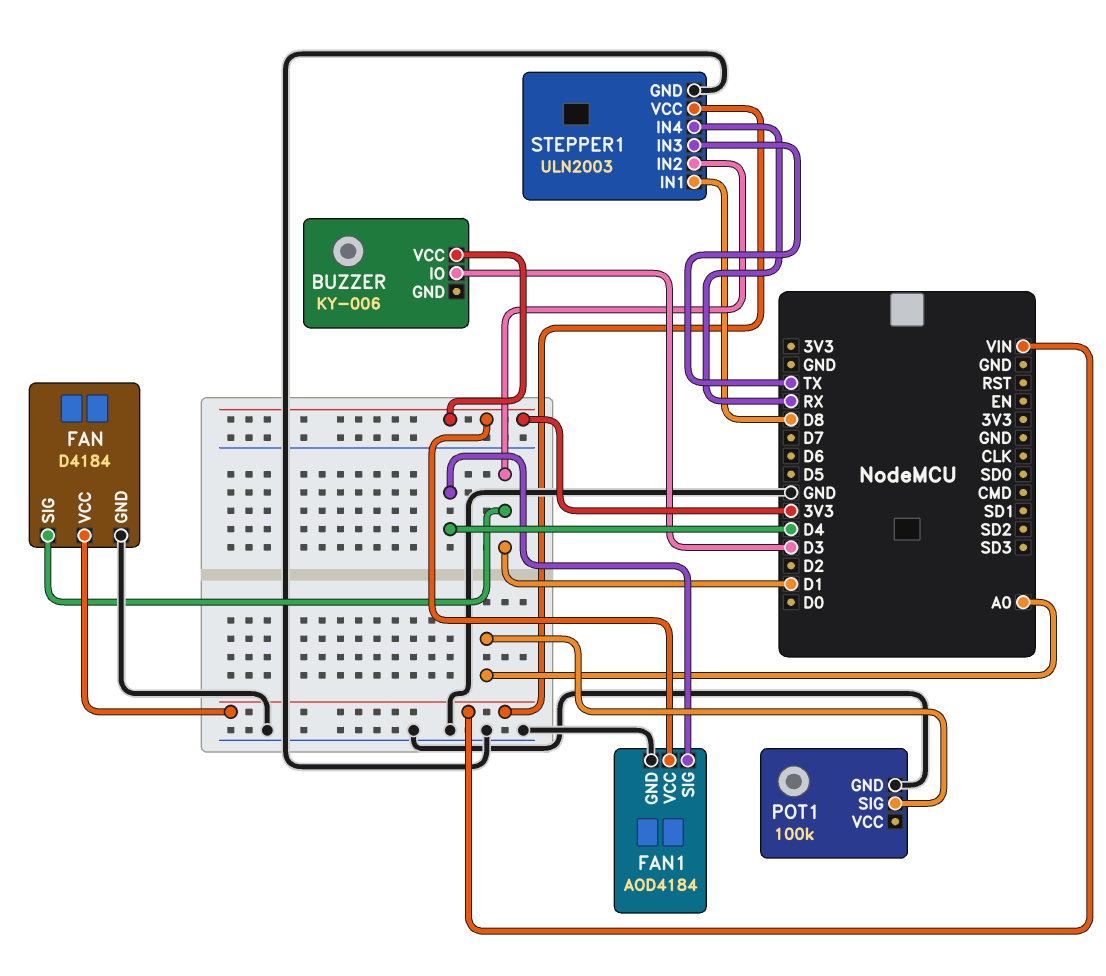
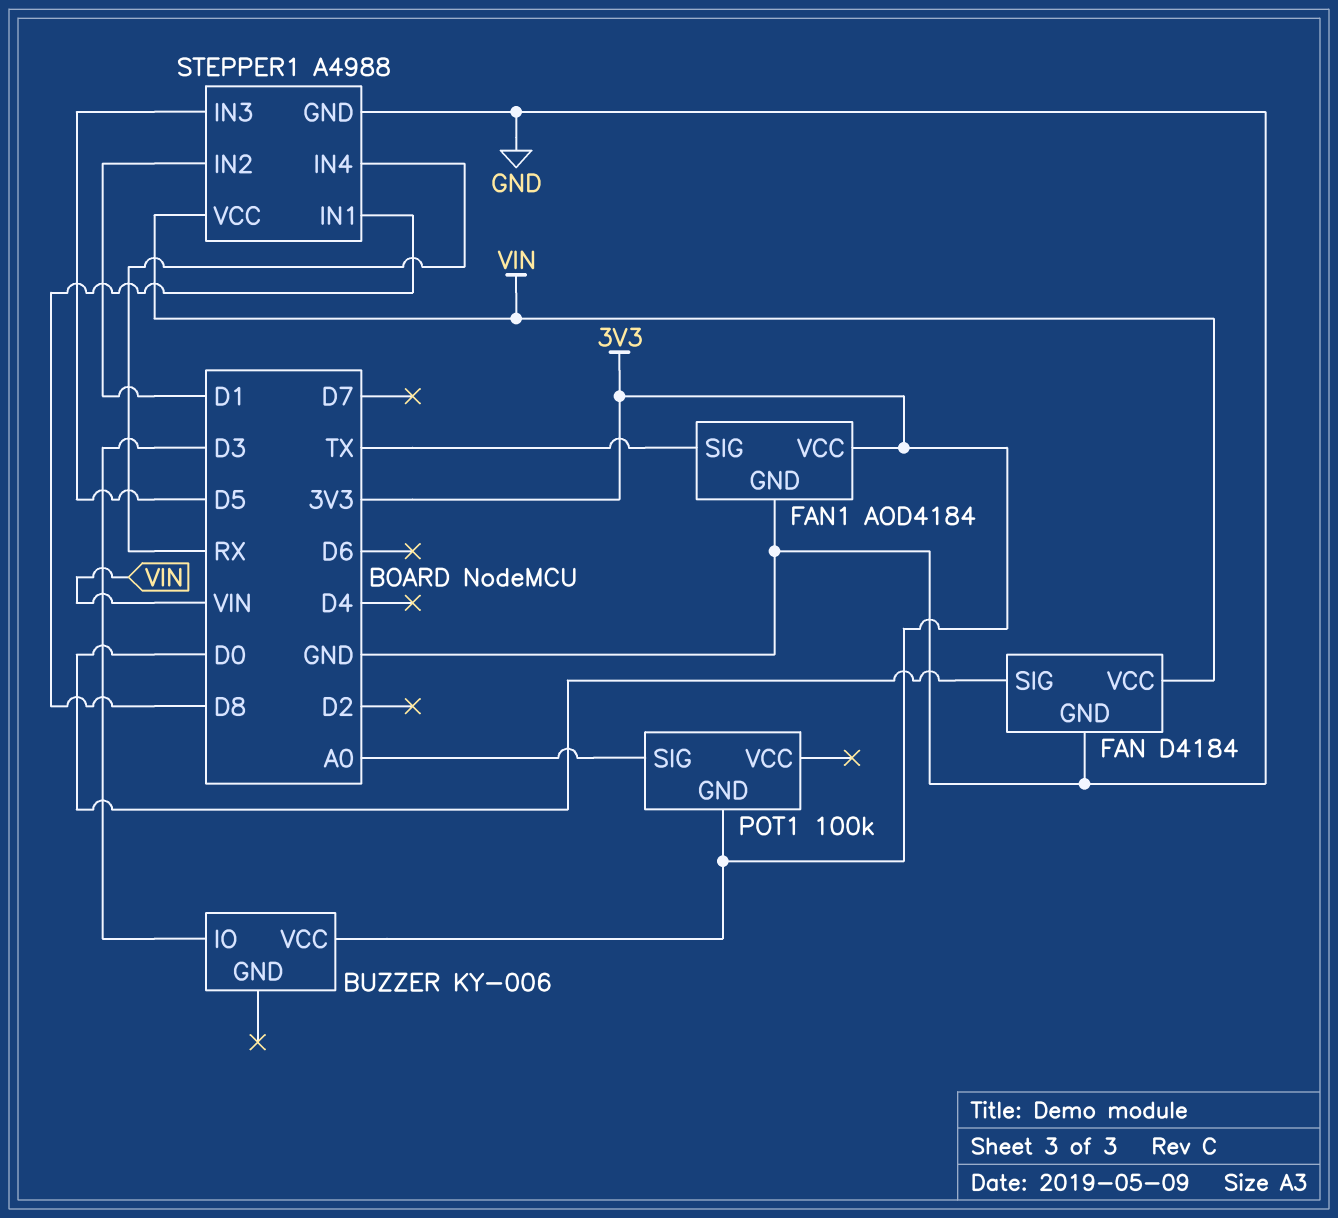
FAN pin SIG: D1 -> D0
FAN1 pin SIG: D4 -> TX
POT1 pin GND: GND -> 3V3
STEPPER1: ULN2003 -> A4988
STEPPER1 pin IN3: TX -> D5

